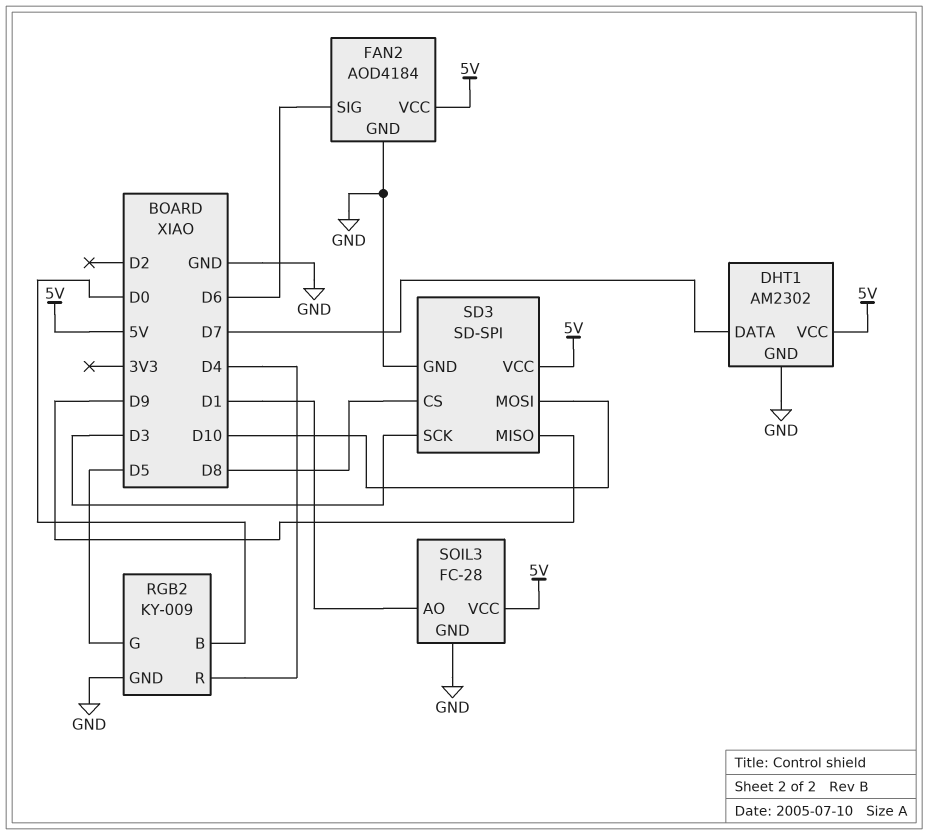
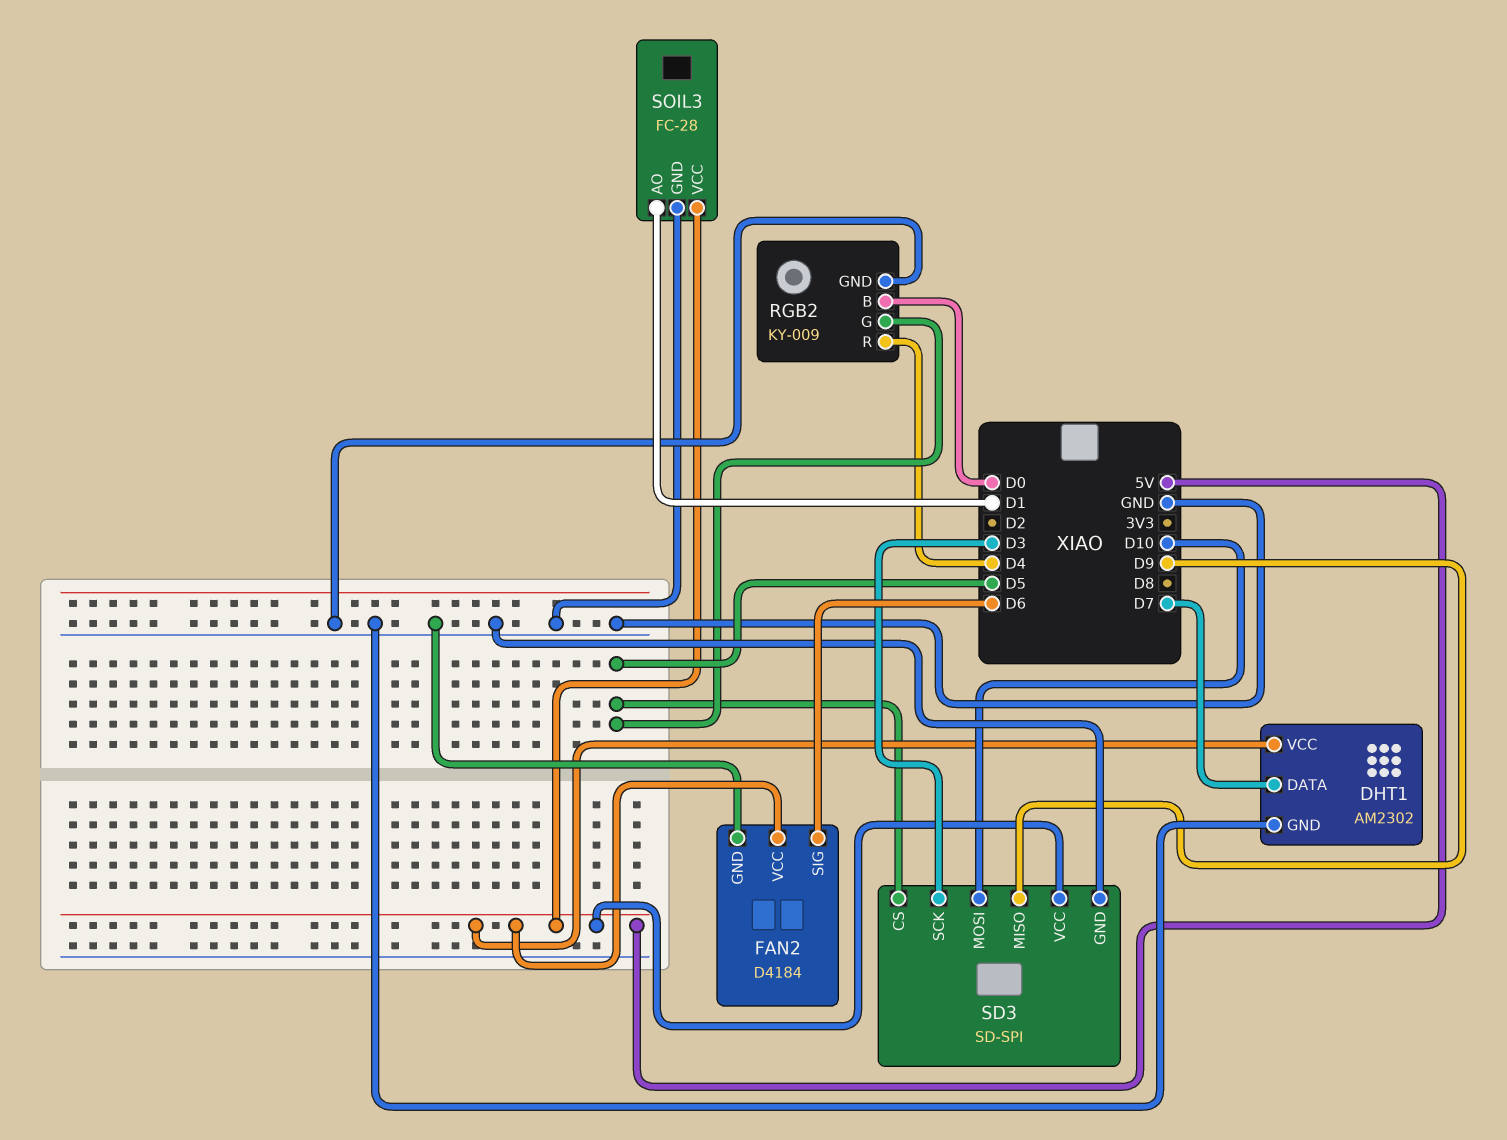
FAN2: AOD4184 -> D4184
SD3 pin CS: D8 -> D5

